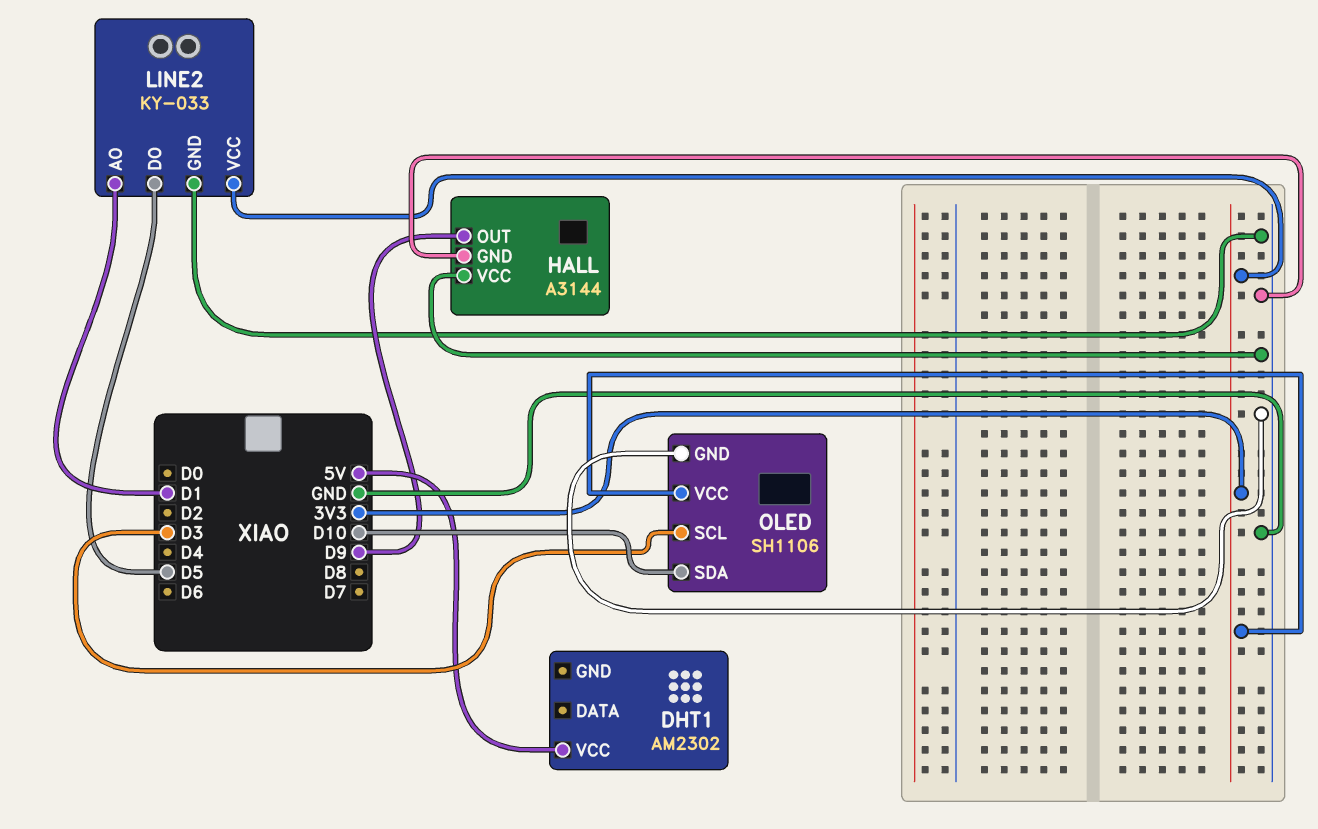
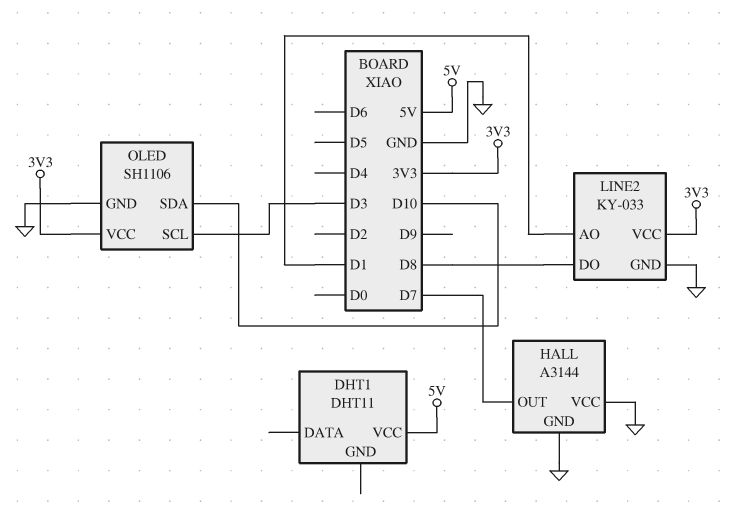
DHT1: AM2302 -> DHT11
HALL pin OUT: D9 -> D7
LINE2 pin DO: D5 -> D8

